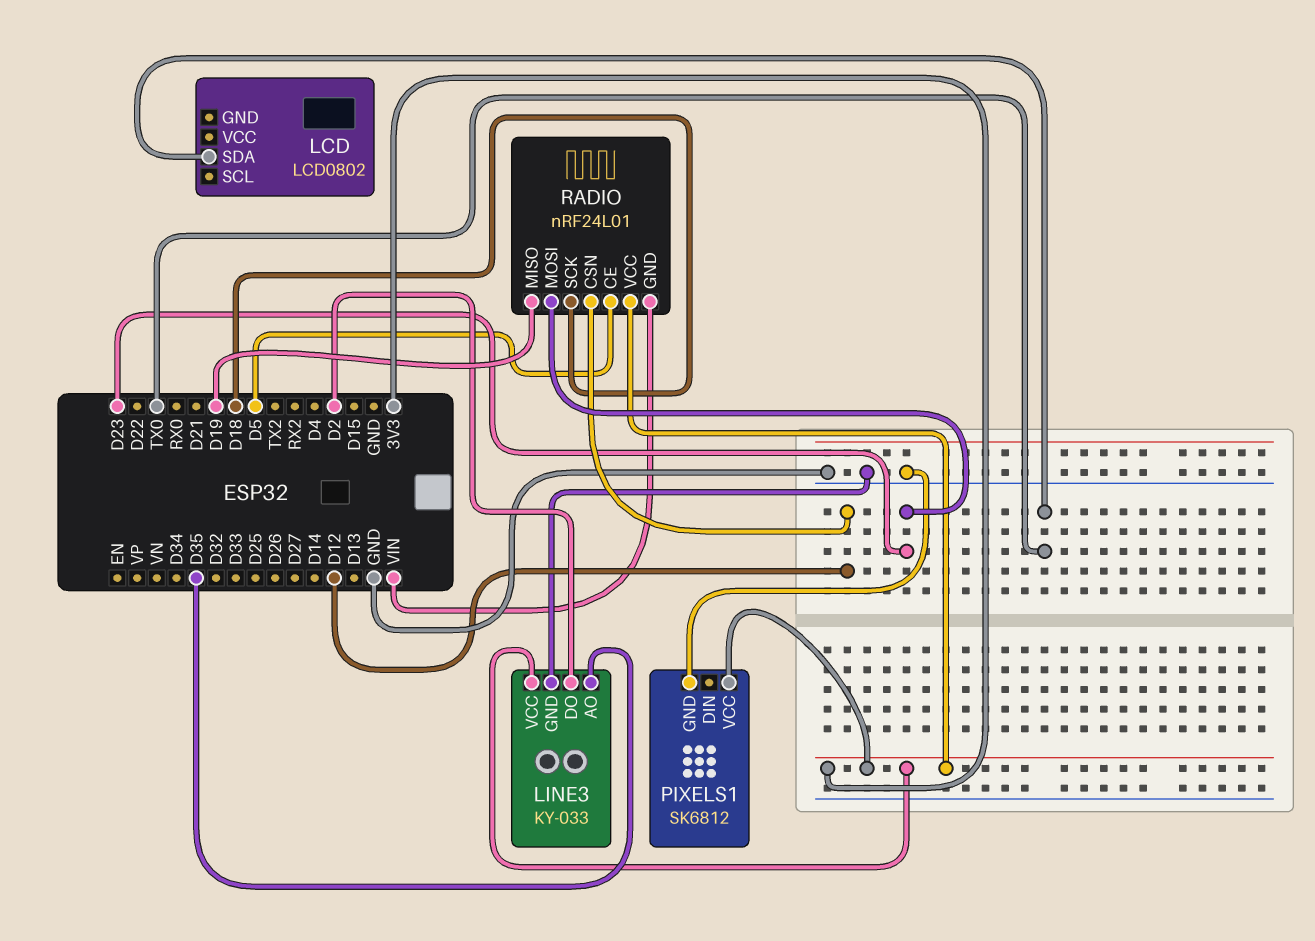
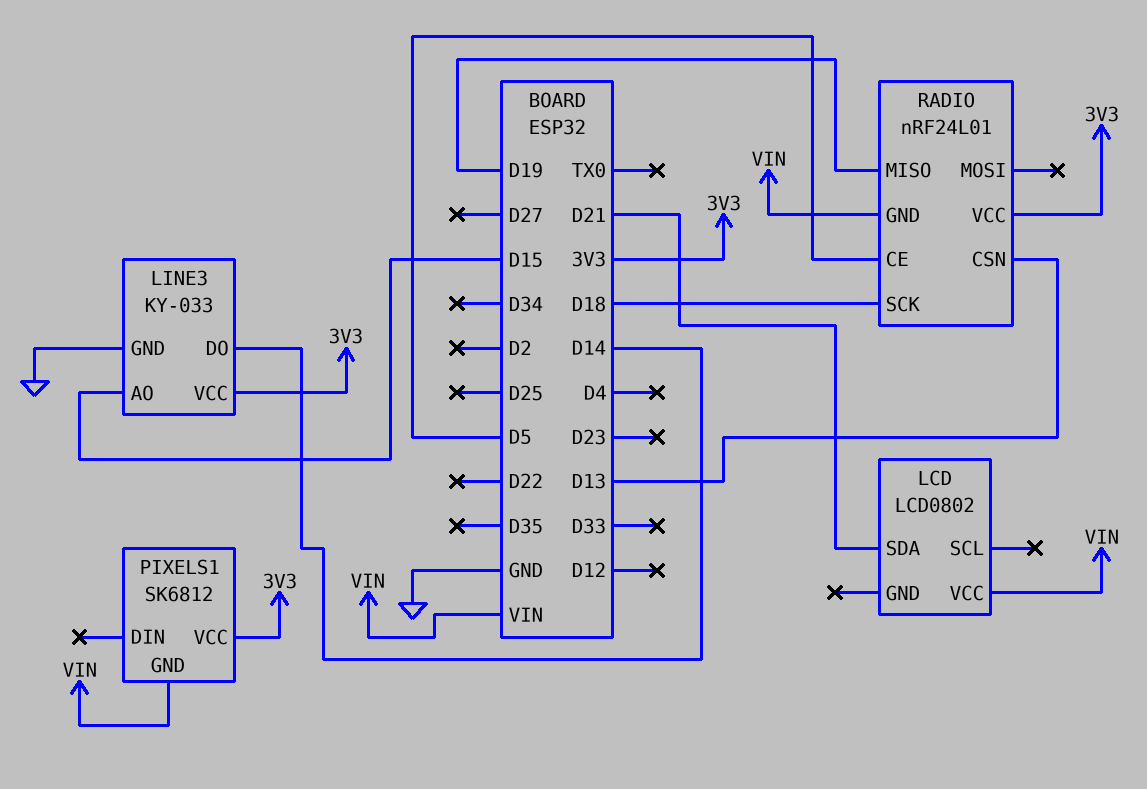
LCD pin SDA: TX0 -> D21
LCD pin VCC: none -> VIN
LINE3 pin AO: D35 -> D15
LINE3 pin DO: D2 -> D14
PIXELS1 pin GND: GND -> VIN
RADIO pin CSN: D12 -> D13
RADIO pin MOSI: D23 -> none

